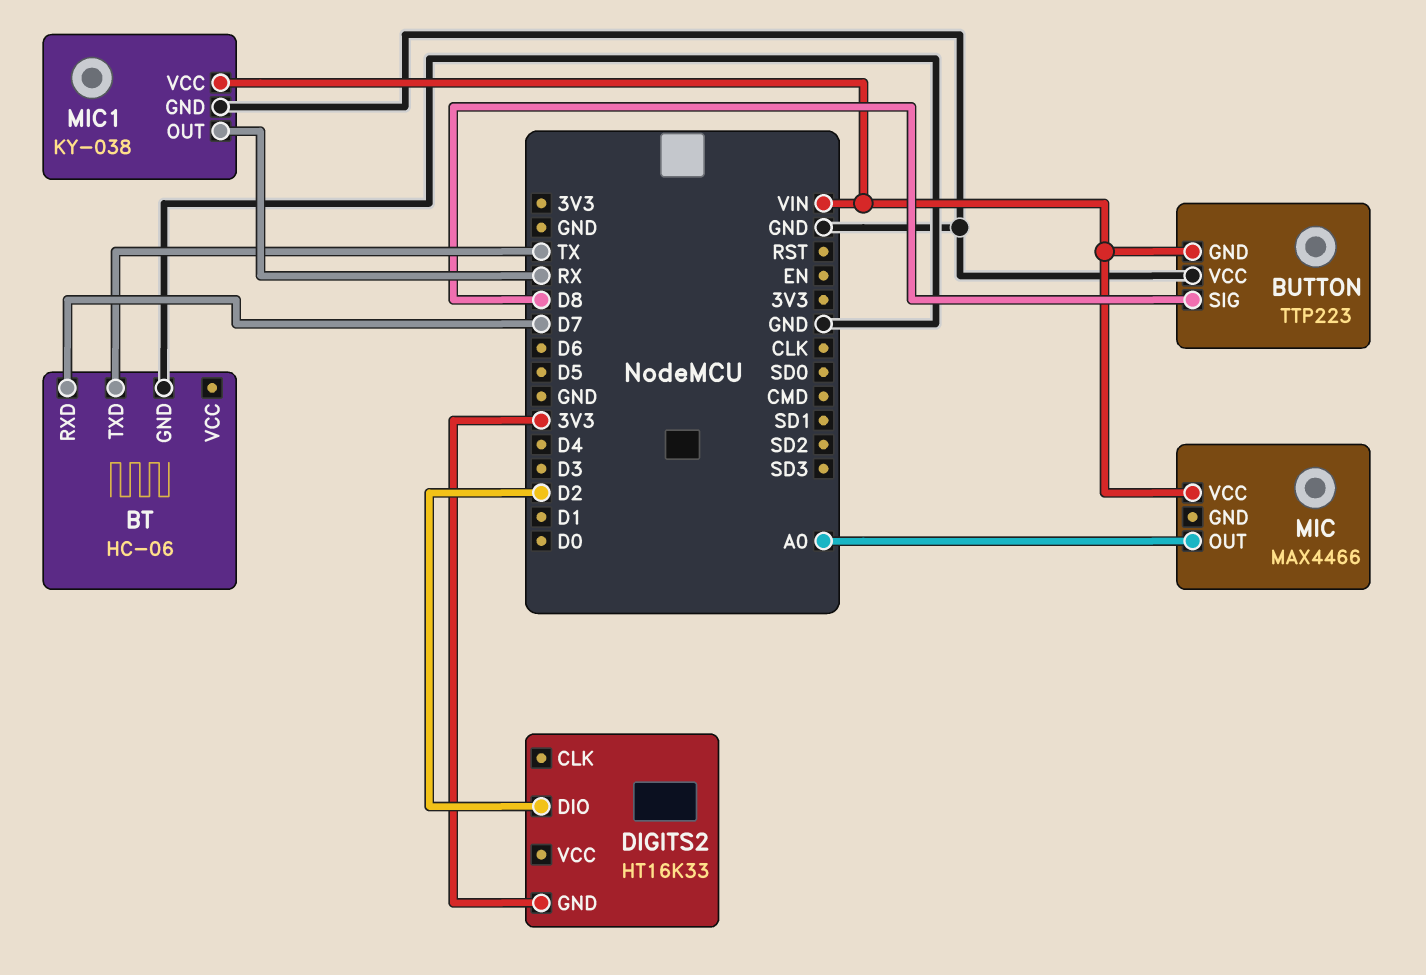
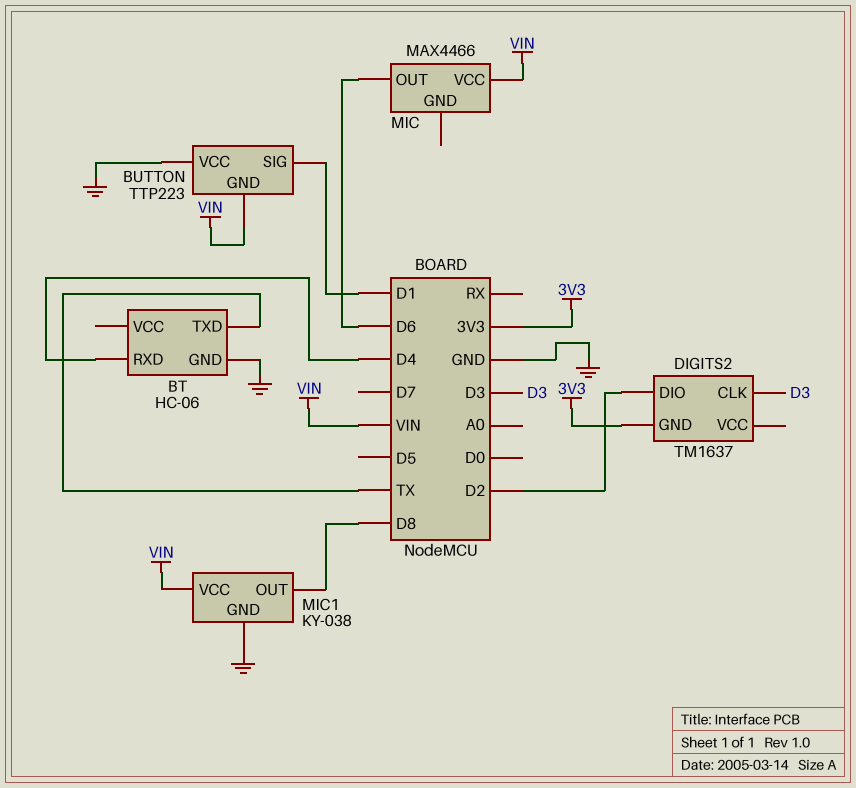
BT pin RXD: D7 -> D4
BUTTON pin SIG: D8 -> D1
DIGITS2: HT16K33 -> TM1637
DIGITS2 pin CLK: none -> D3
MIC pin OUT: A0 -> D6
MIC1 pin OUT: RX -> D8

